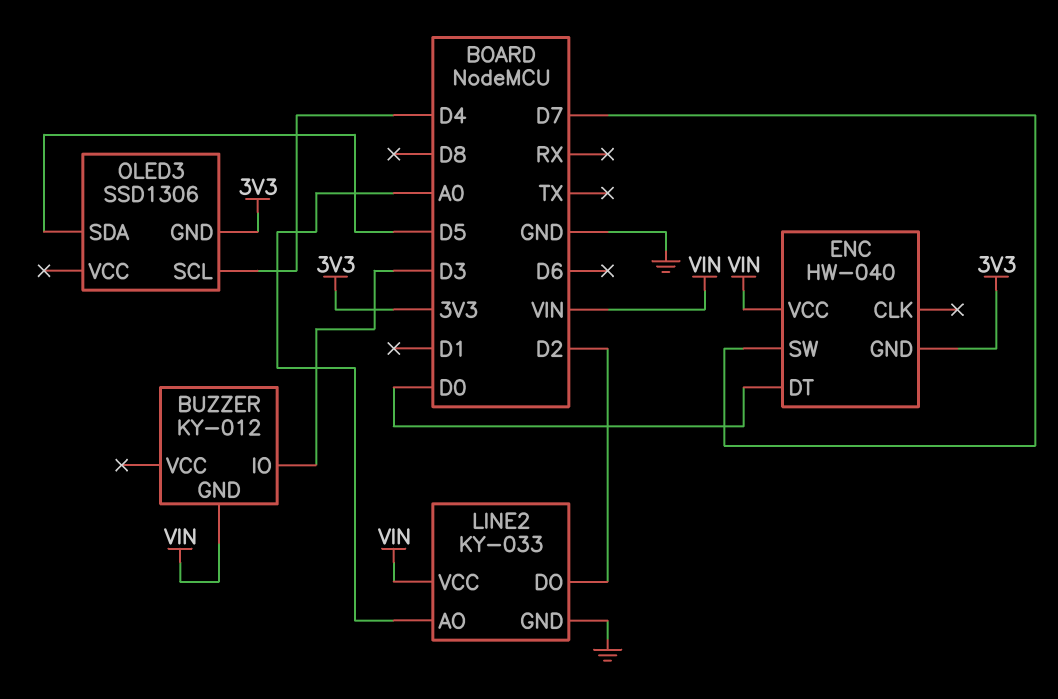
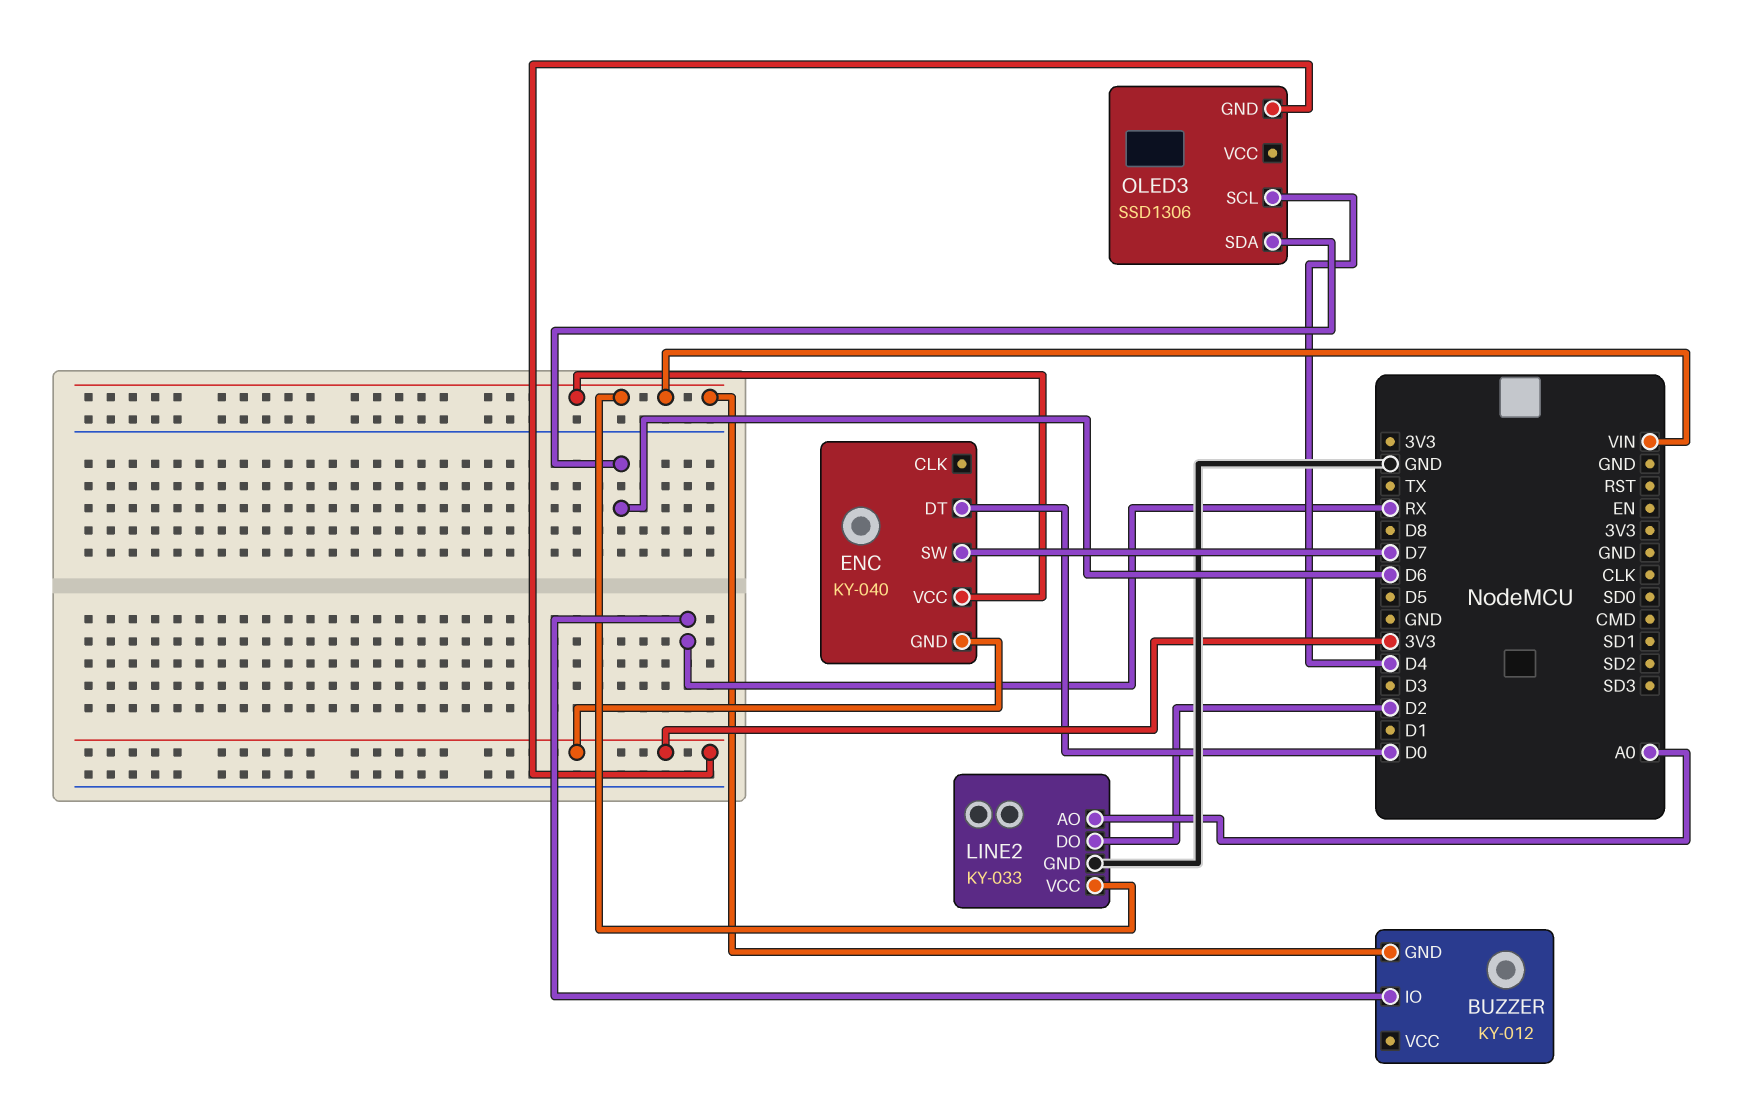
BUZZER pin IO: D3 -> RX
ENC: HW-040 -> KY-040
OLED3 pin SDA: D5 -> D6

